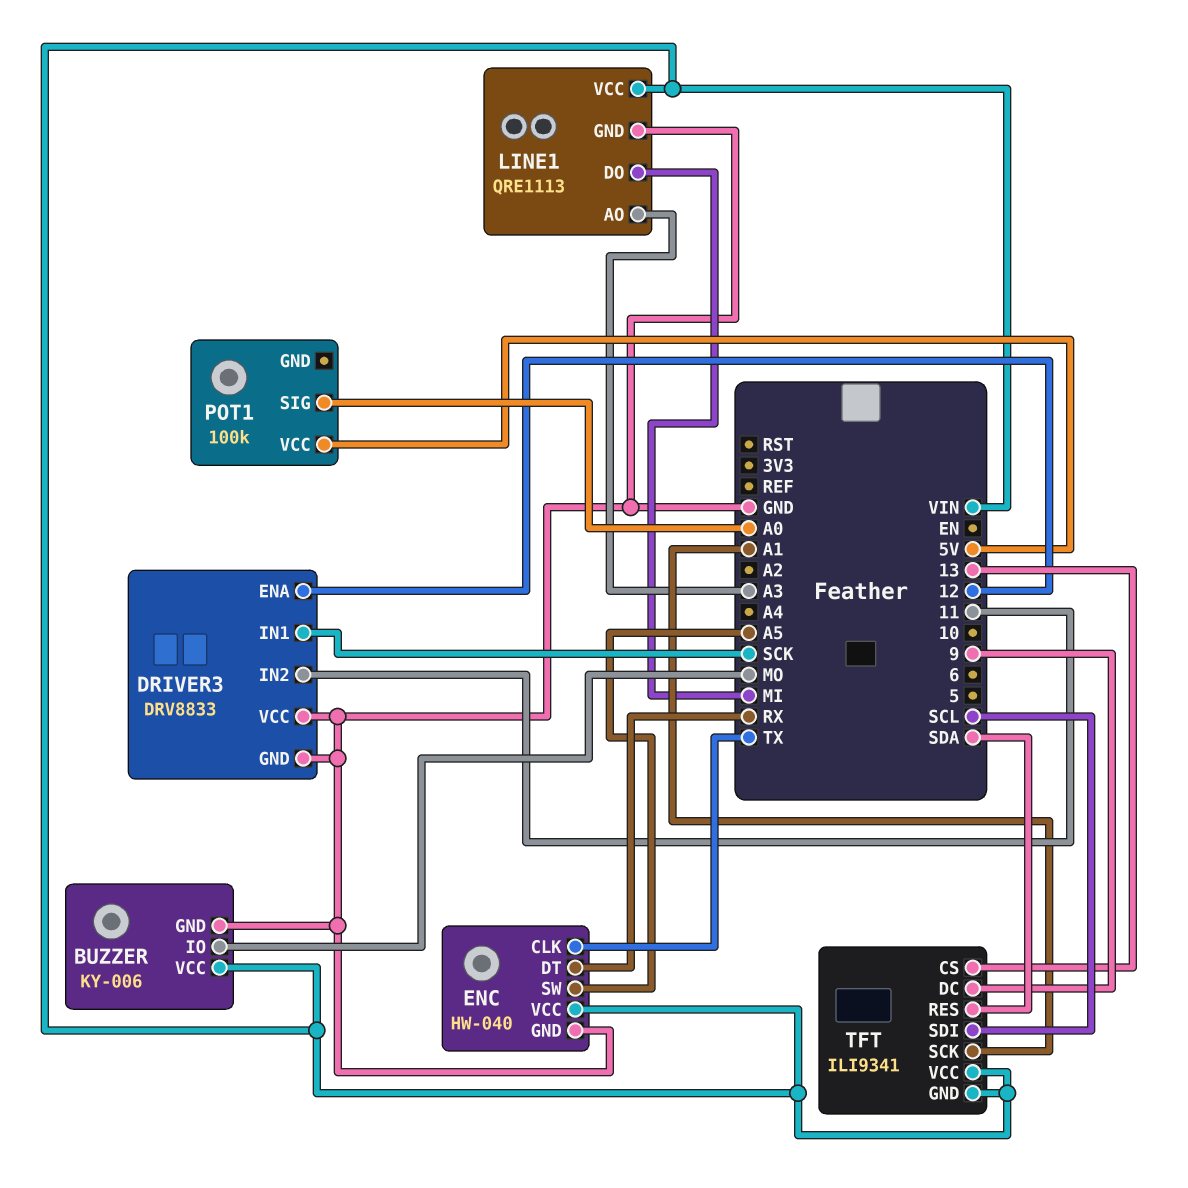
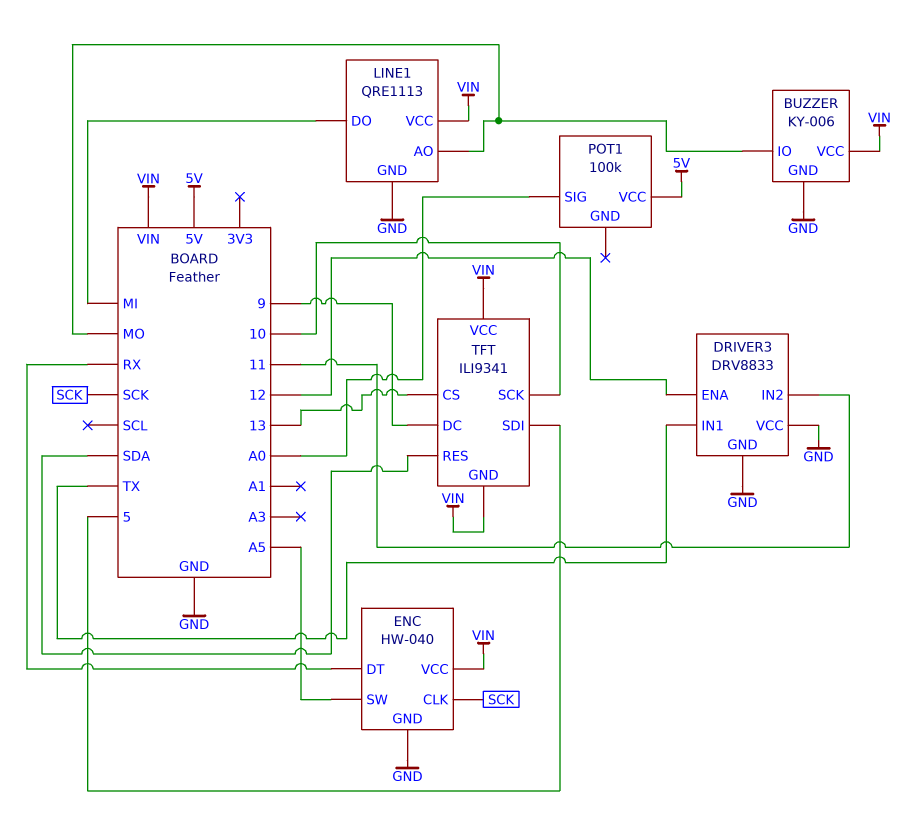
DRIVER3 pin IN1: SCK -> TX
ENC pin CLK: TX -> SCK
LINE1 pin AO: A3 -> MO
TFT pin SCK: A1 -> 10
TFT pin SDI: SCL -> 5

